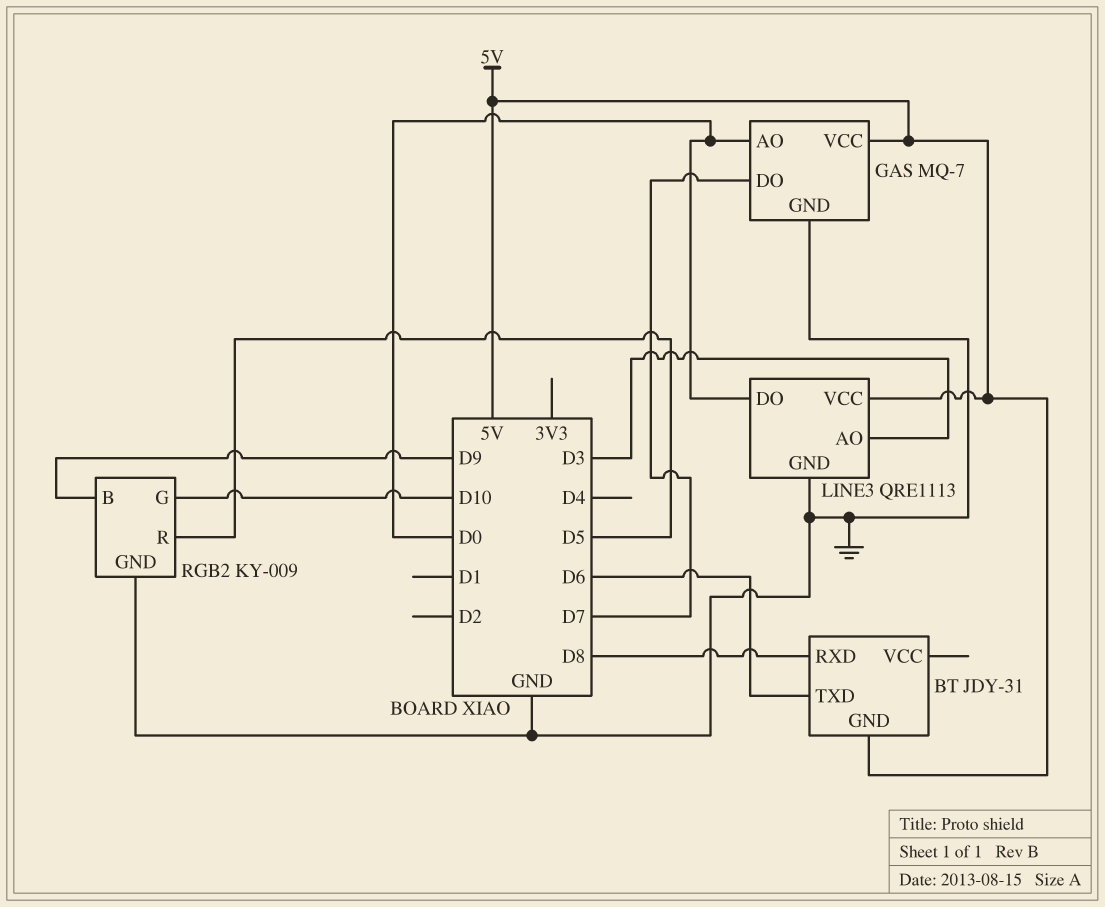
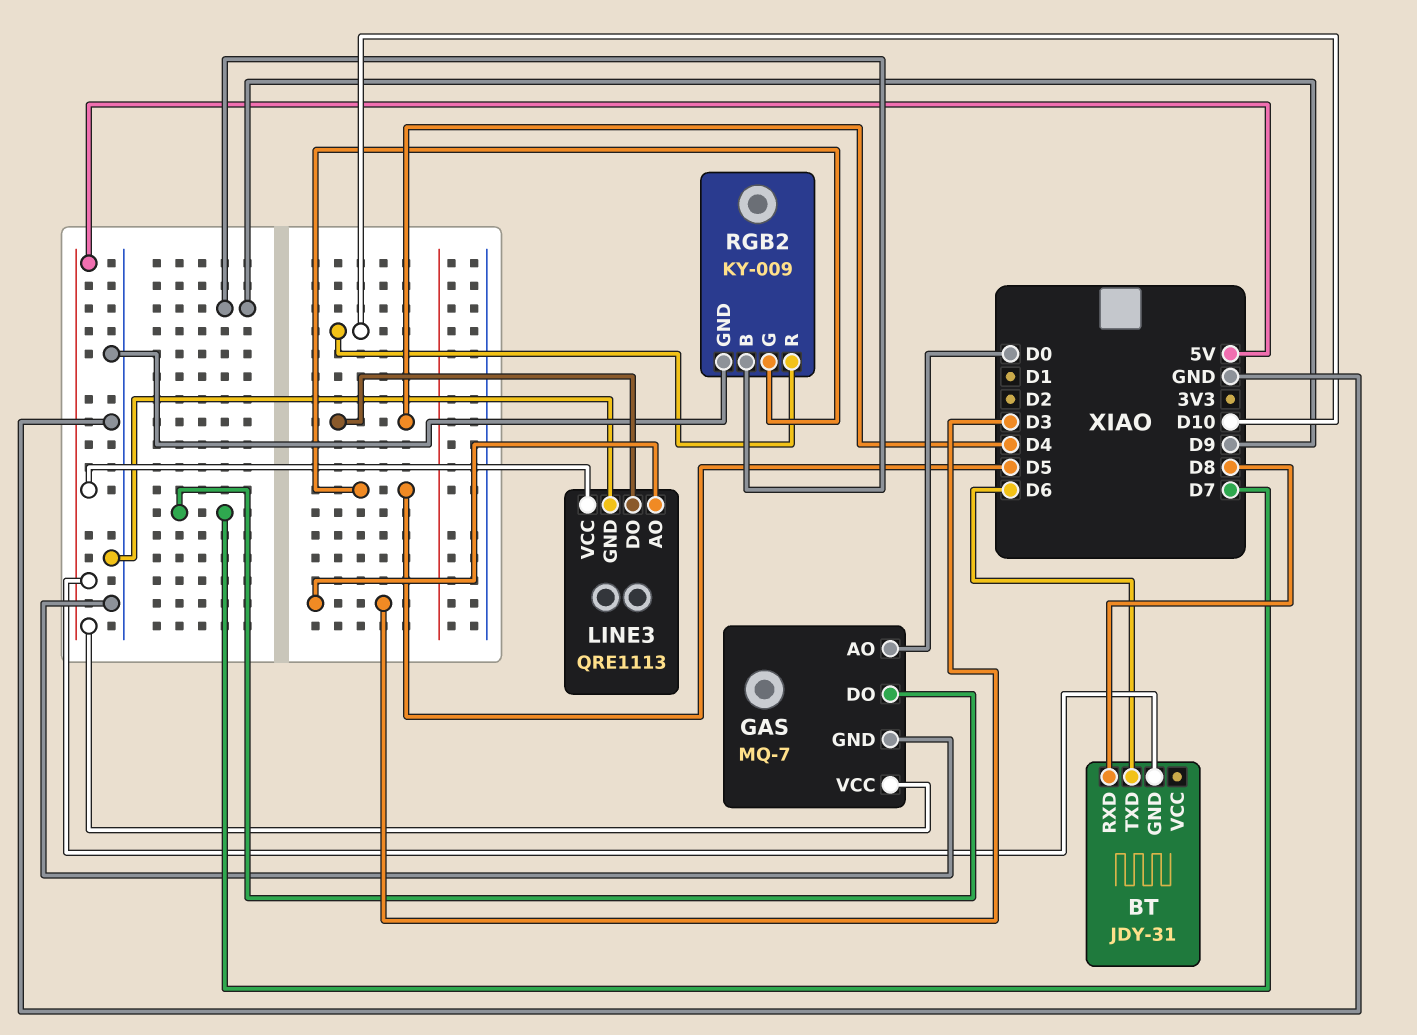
LINE3 pin DO: D0 -> D4
RGB2 pin G: D10 -> D5
RGB2 pin R: D5 -> D10

